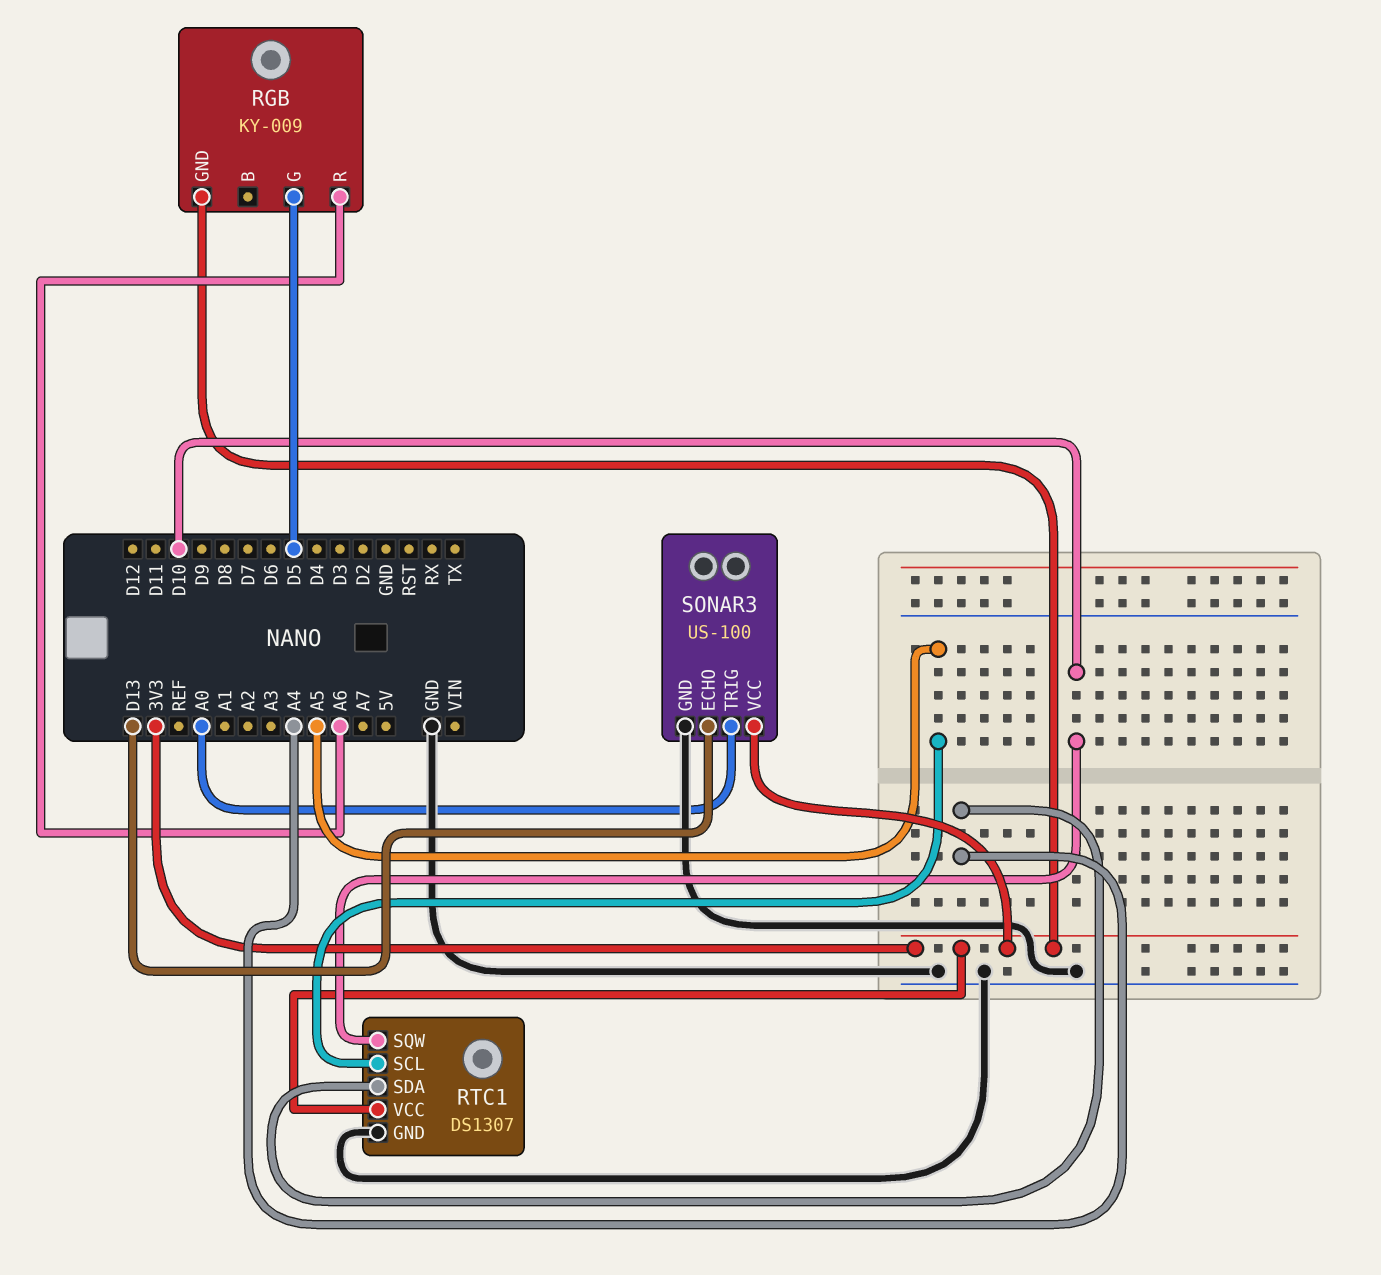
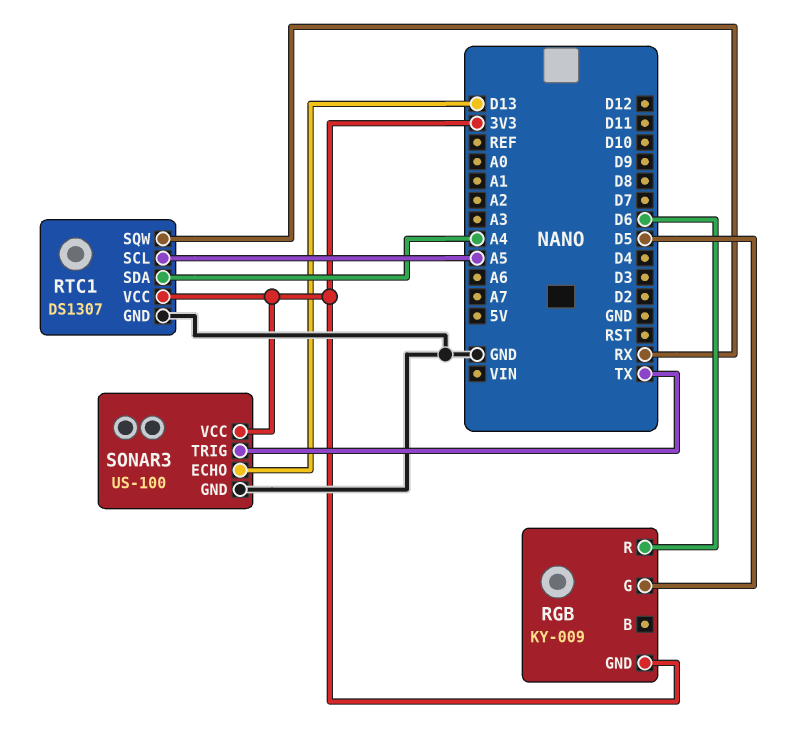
RGB pin R: A6 -> D6
RTC1 pin SQW: D10 -> RX
SONAR3 pin TRIG: A0 -> TX

